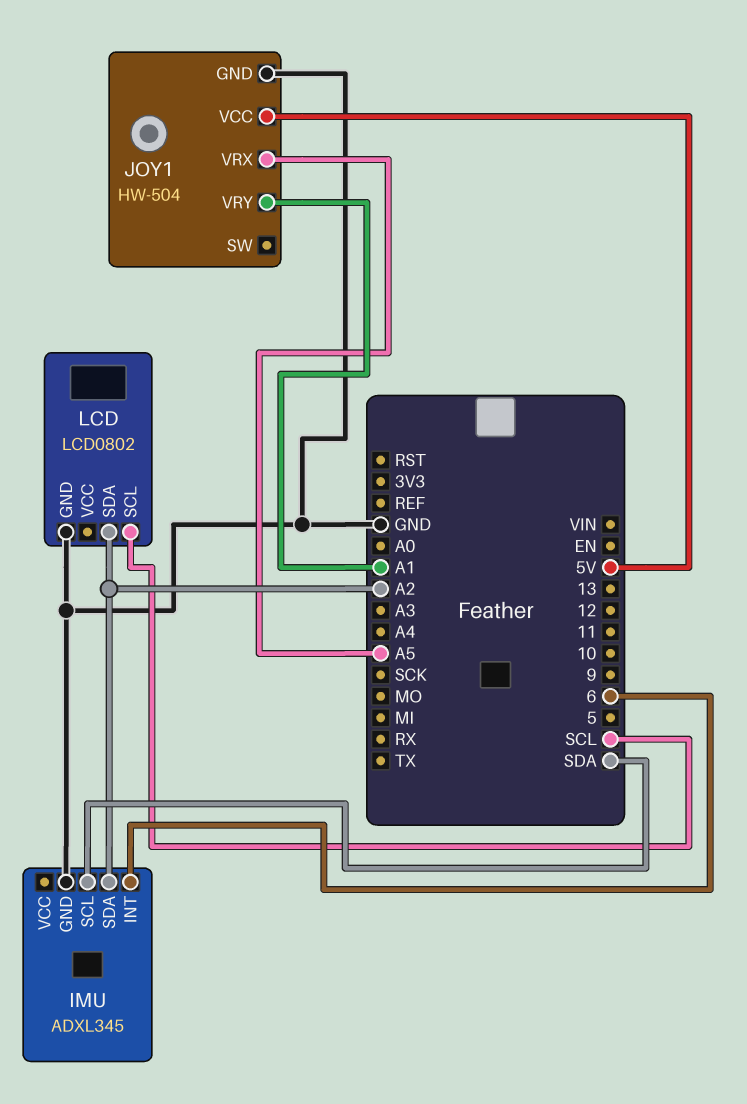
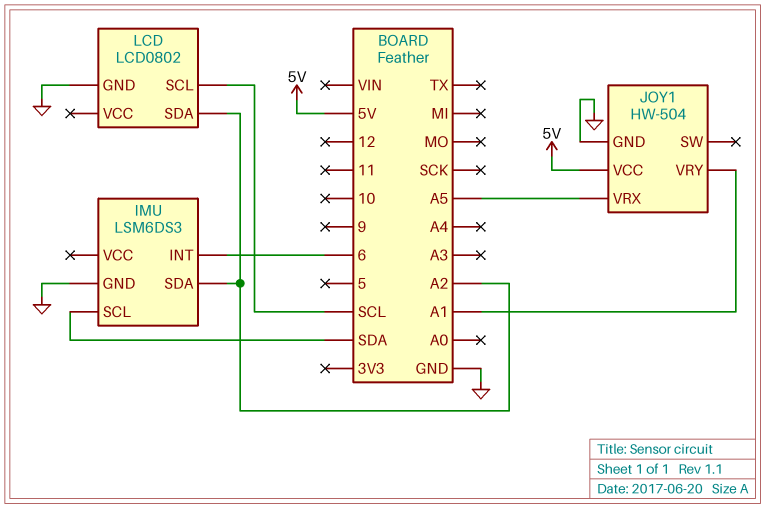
IMU: ADXL345 -> LSM6DS3

